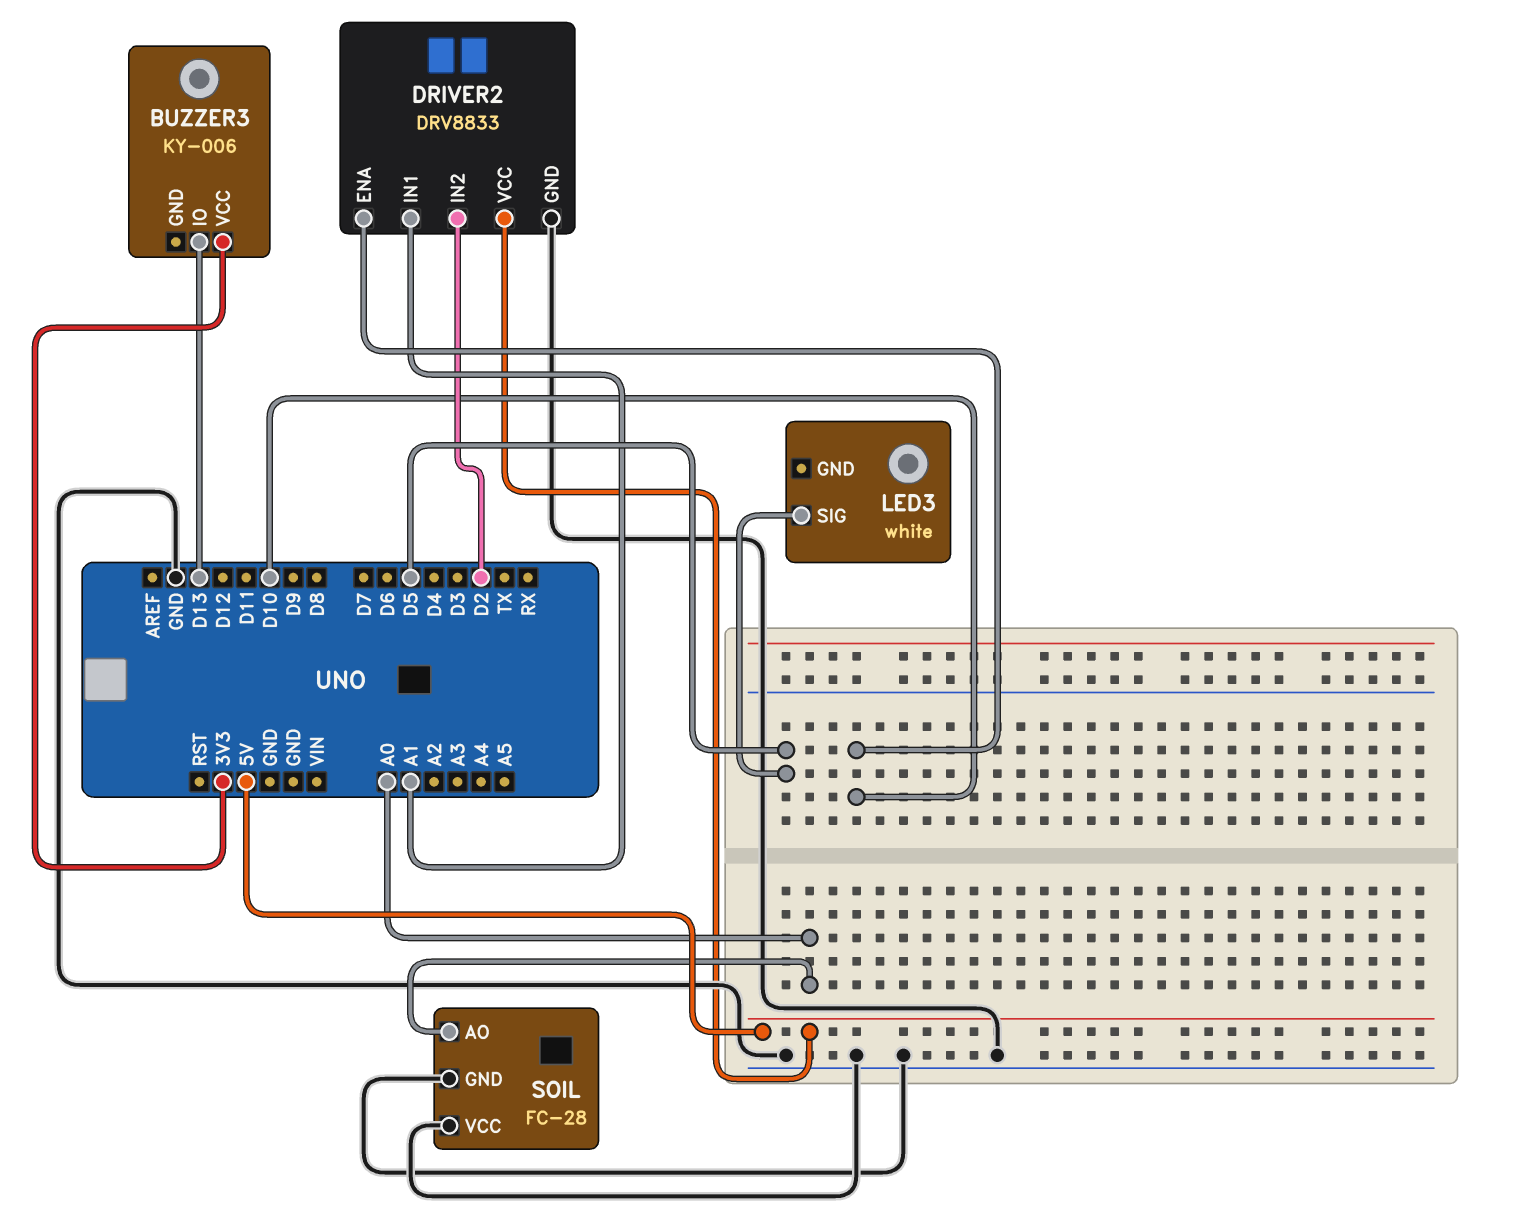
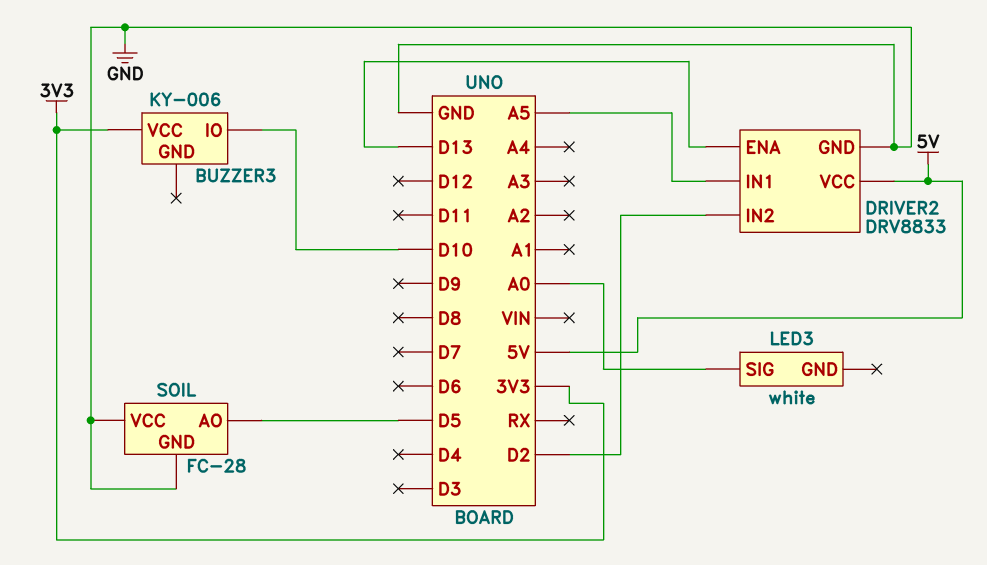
BUZZER3 pin IO: D13 -> D10
DRIVER2 pin ENA: D10 -> D13
DRIVER2 pin IN1: A1 -> A5
LED3 pin SIG: D5 -> A0
SOIL pin AO: A0 -> D5

